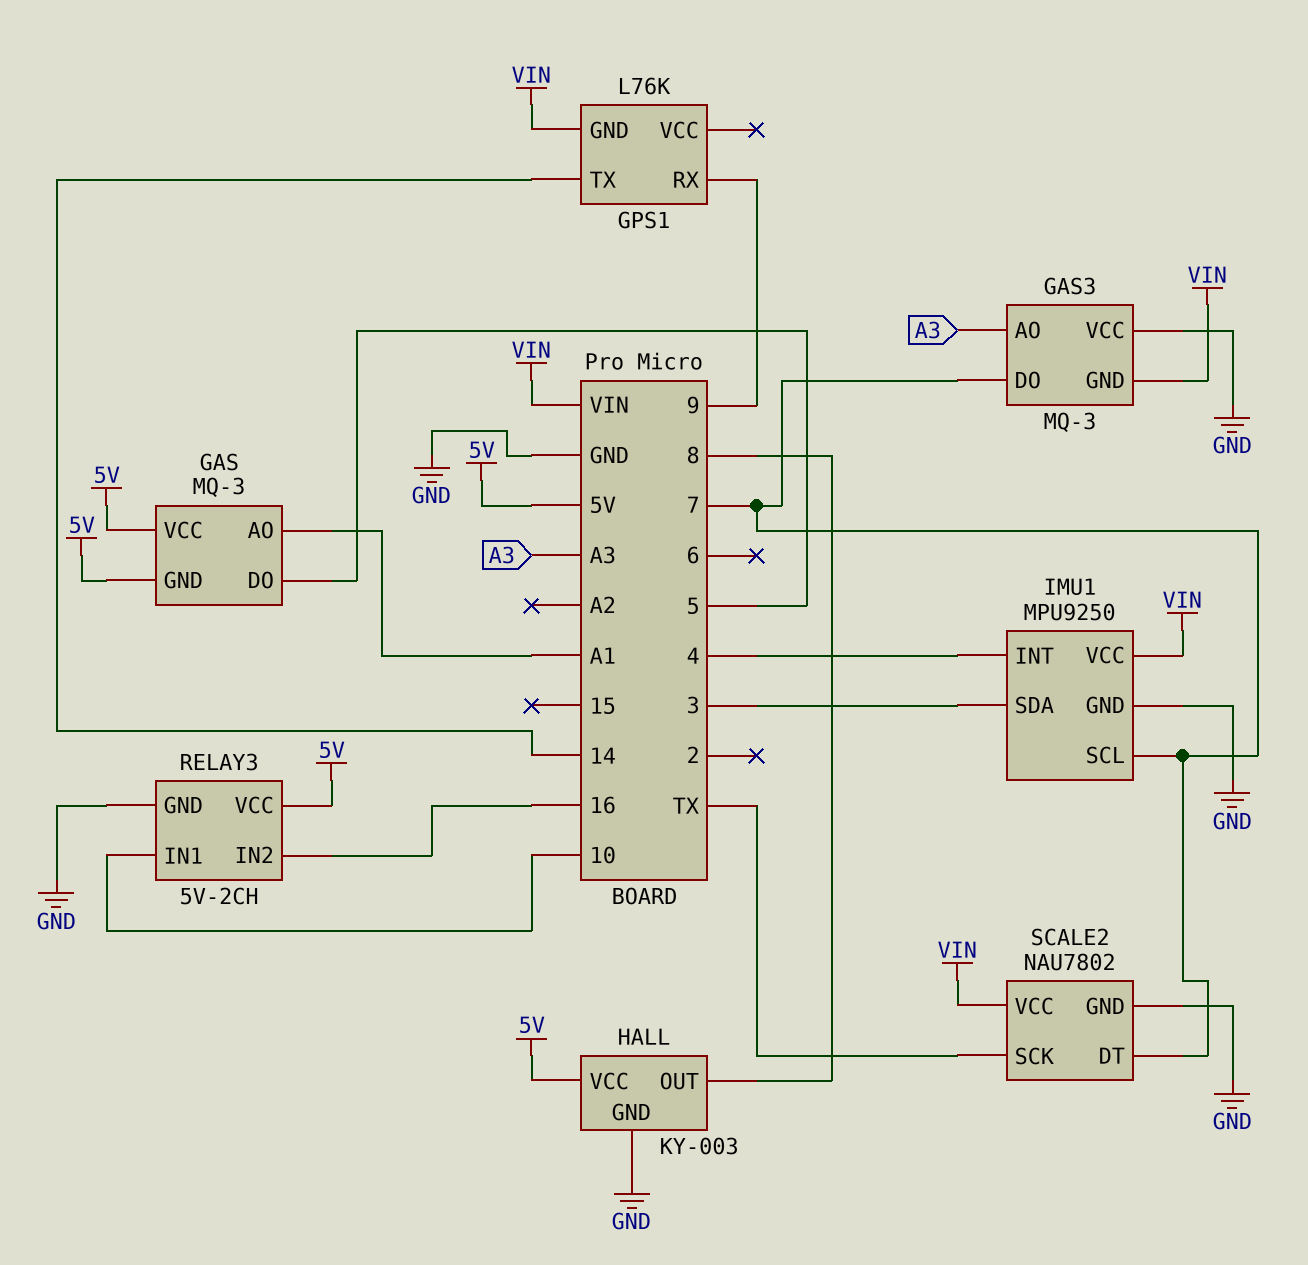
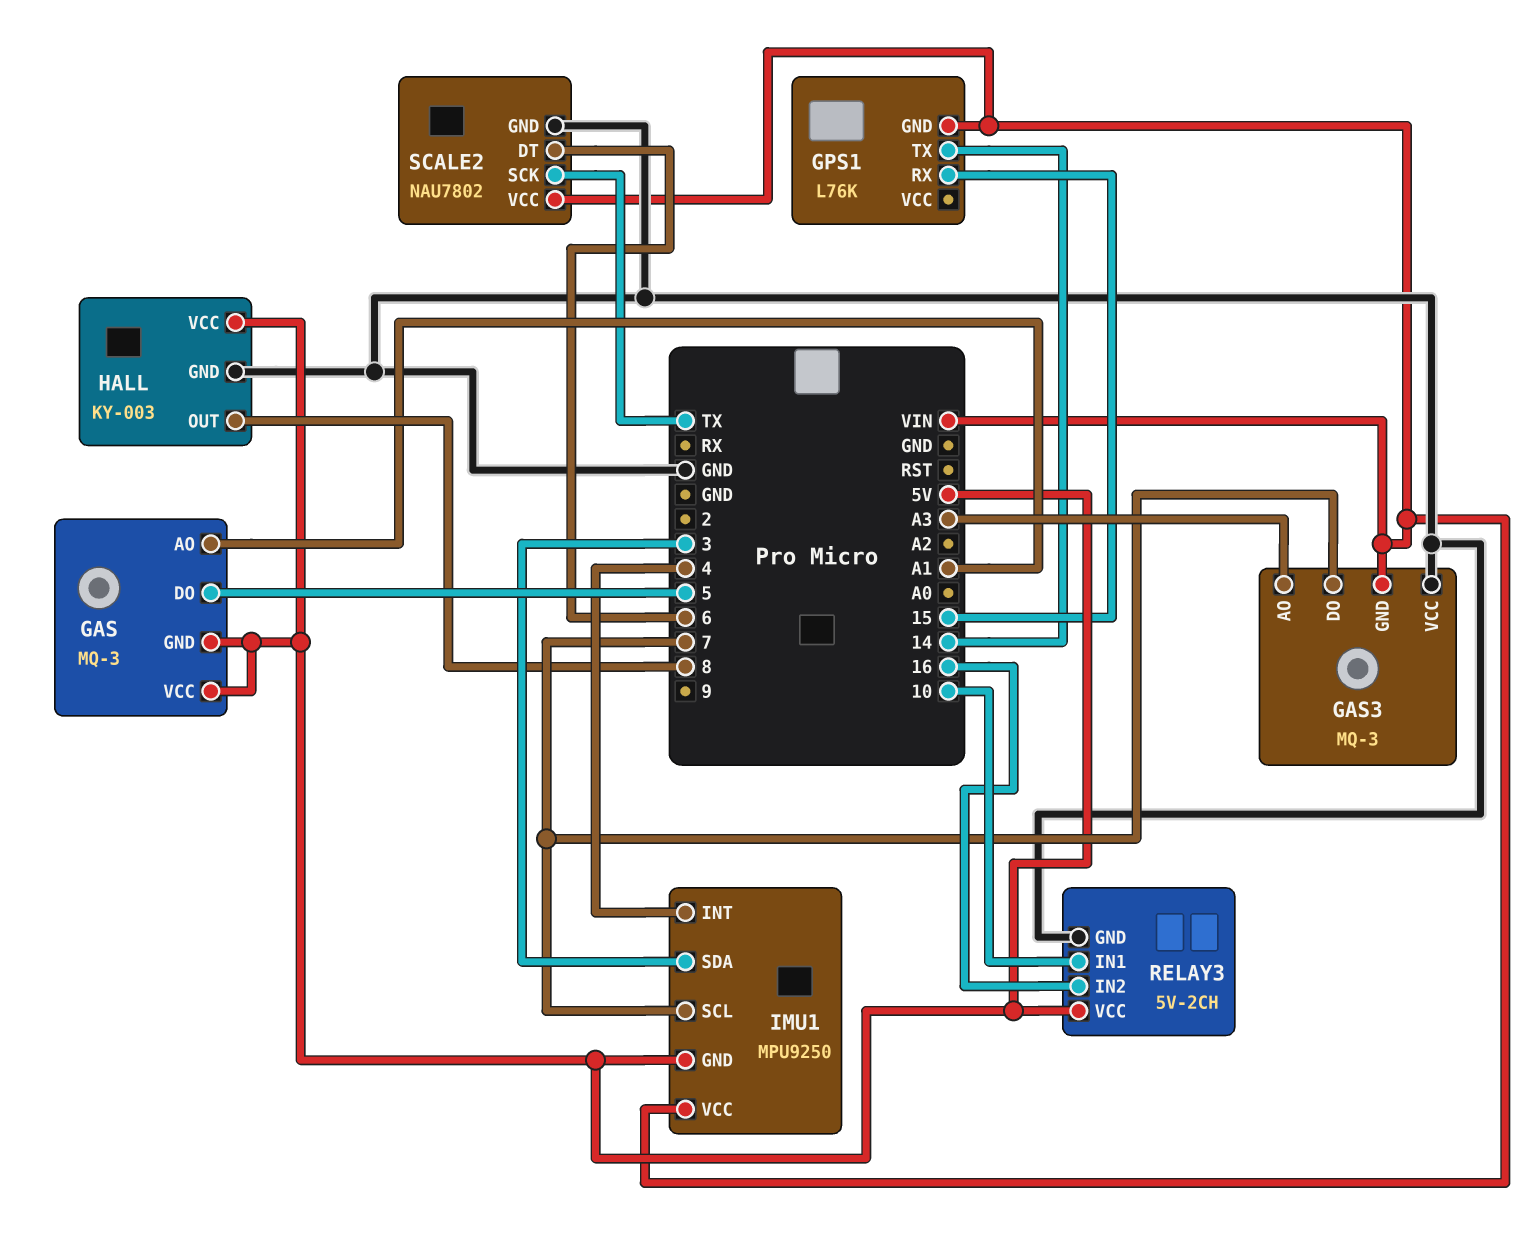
GPS1 pin RX: 9 -> 15
IMU1 pin GND: GND -> 5V
SCALE2 pin DT: 7 -> 6

